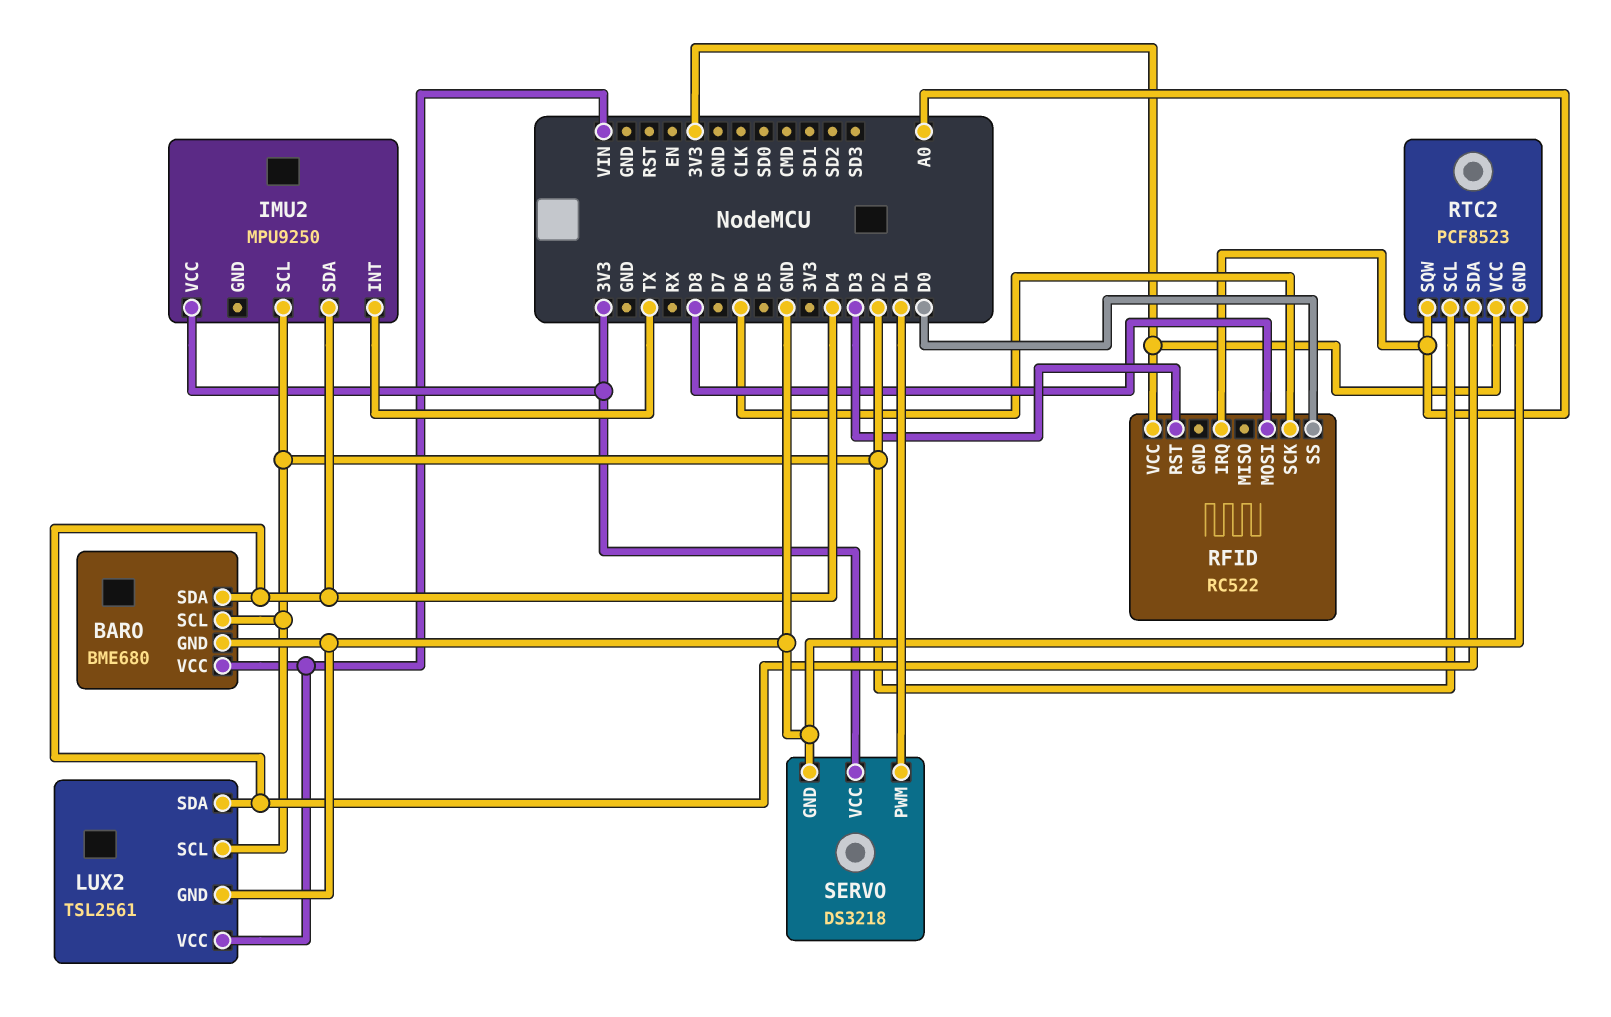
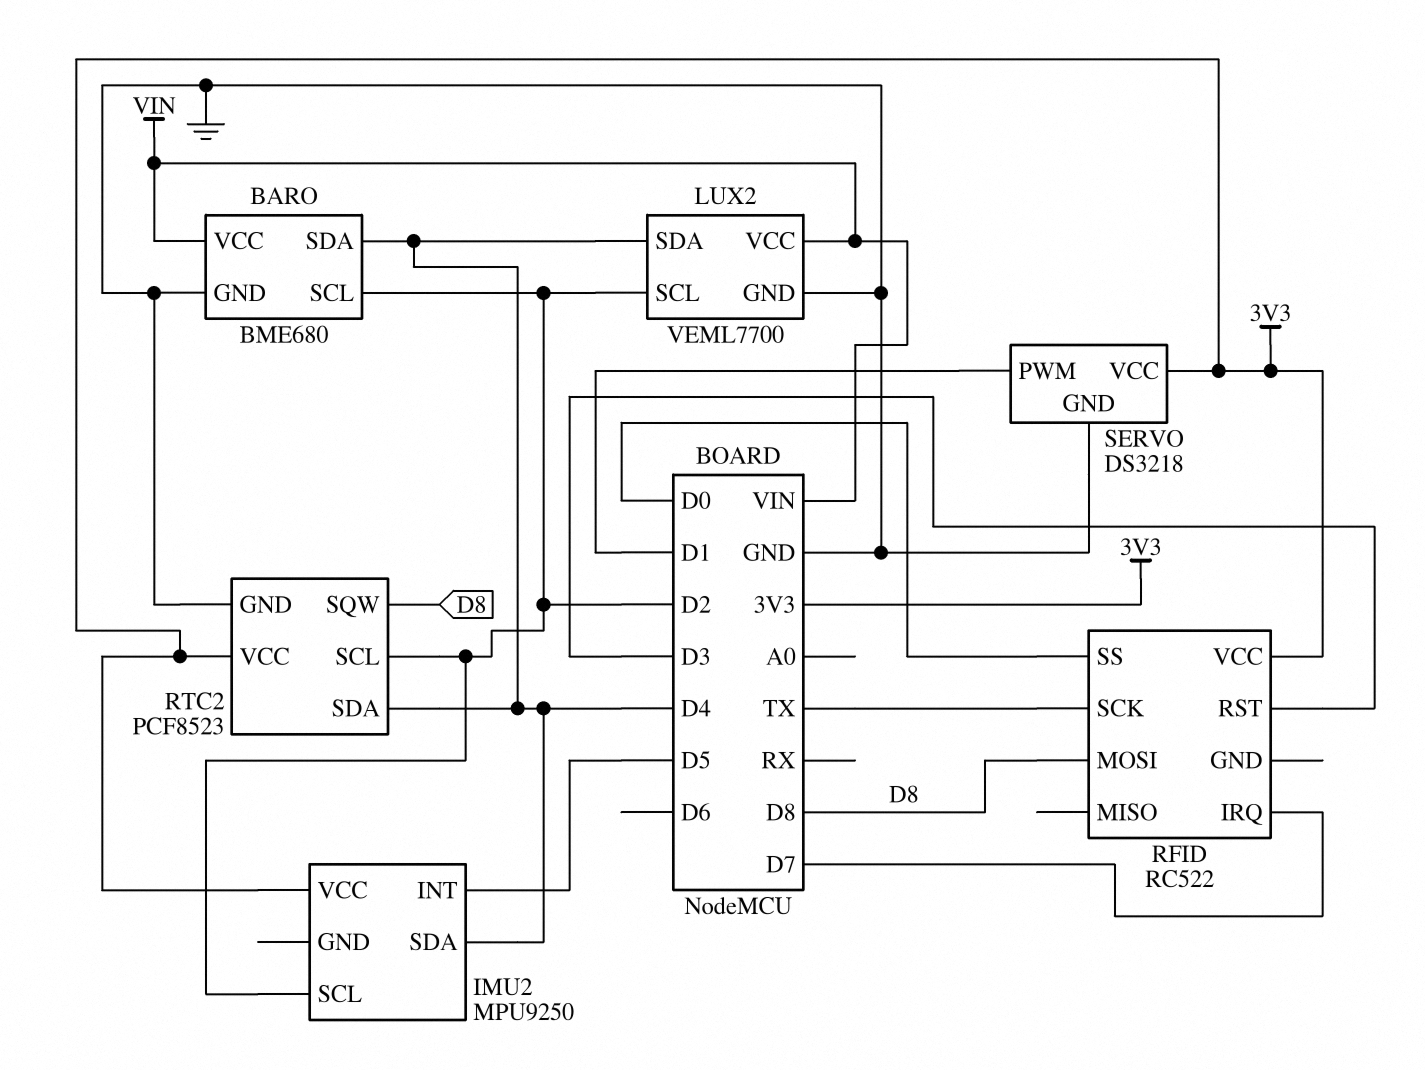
IMU2 pin INT: TX -> D5
LUX2: TSL2561 -> VEML7700
RFID pin IRQ: A0 -> D7
RFID pin SCK: D6 -> TX
RTC2 pin SQW: A0 -> D8

